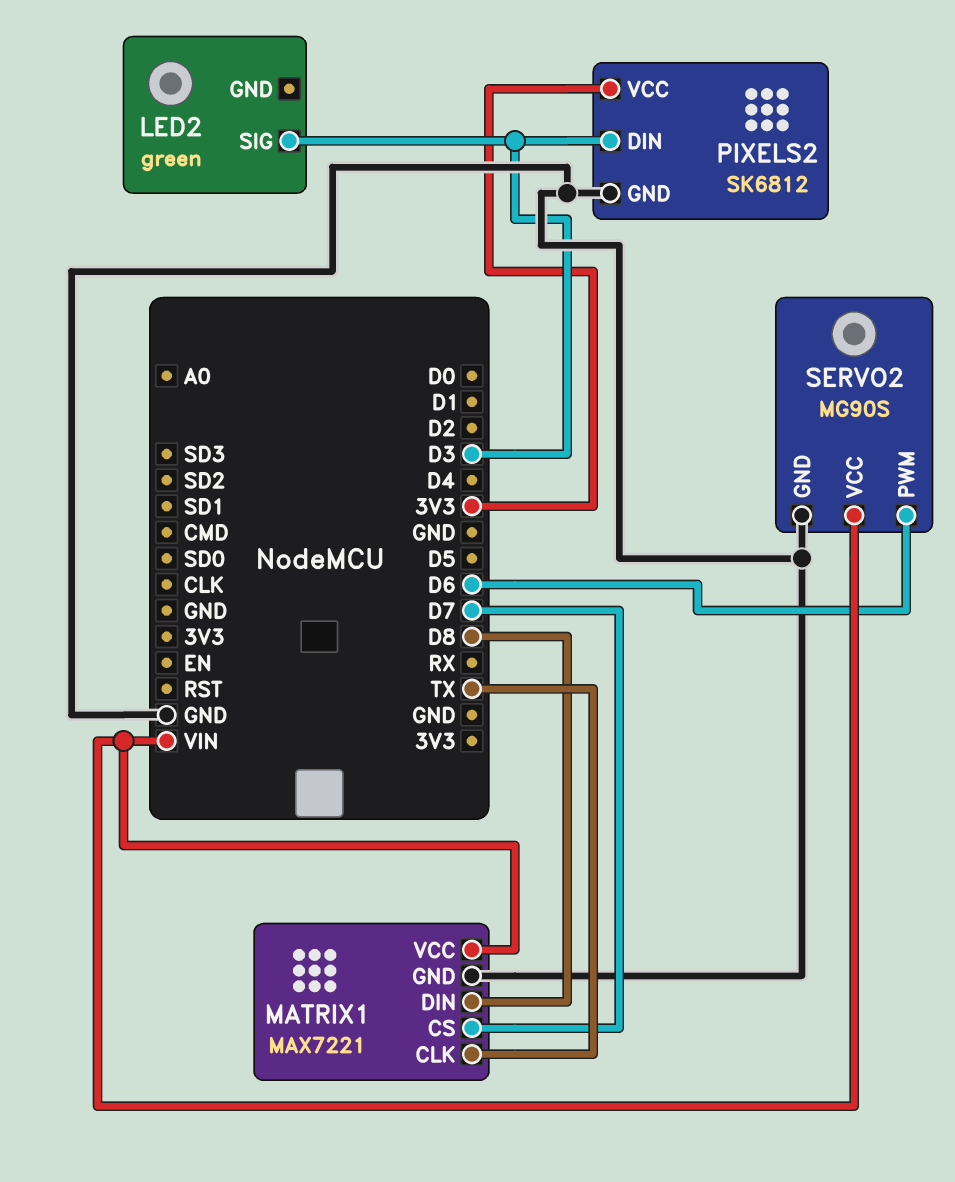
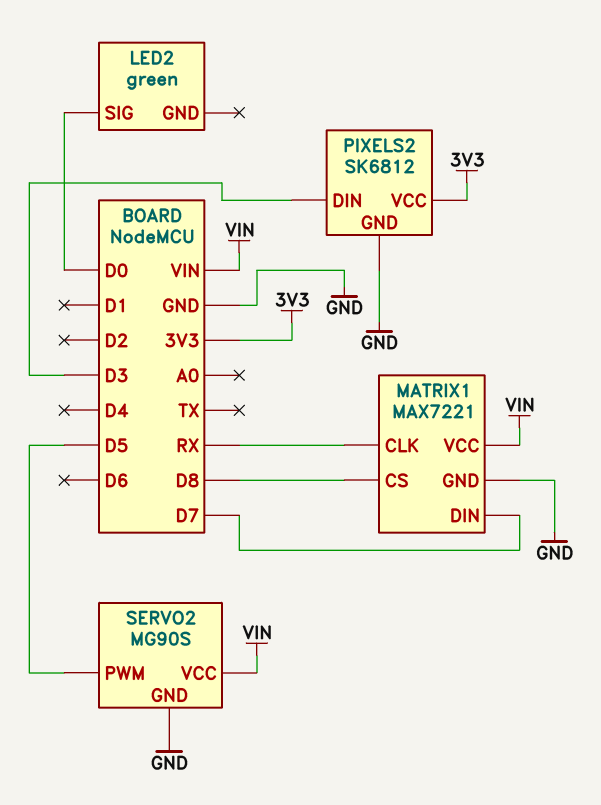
LED2 pin SIG: D3 -> D0
MATRIX1 pin CLK: TX -> RX
MATRIX1 pin CS: D7 -> D8
MATRIX1 pin DIN: D8 -> D7
SERVO2 pin PWM: D6 -> D5

